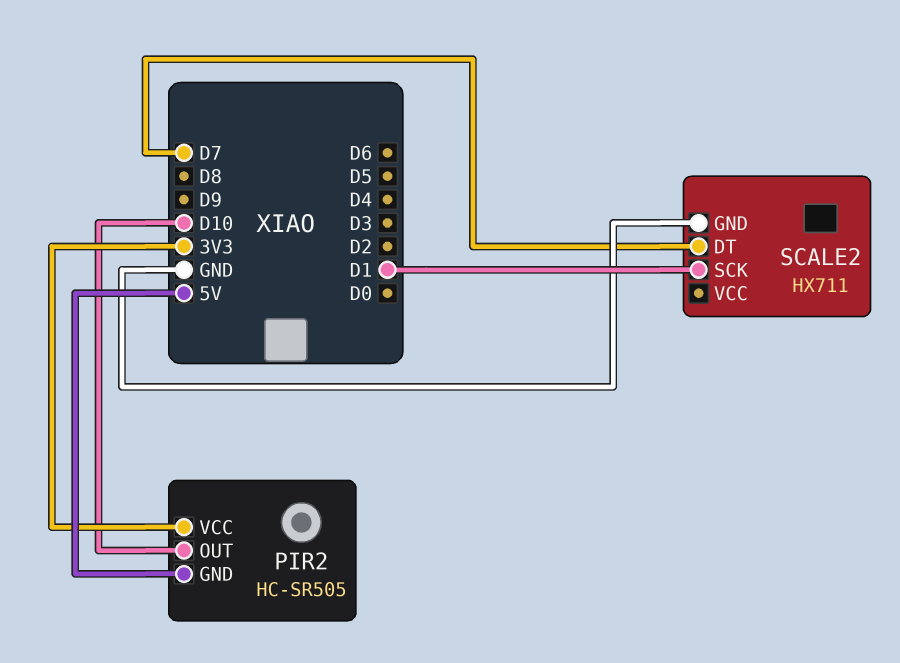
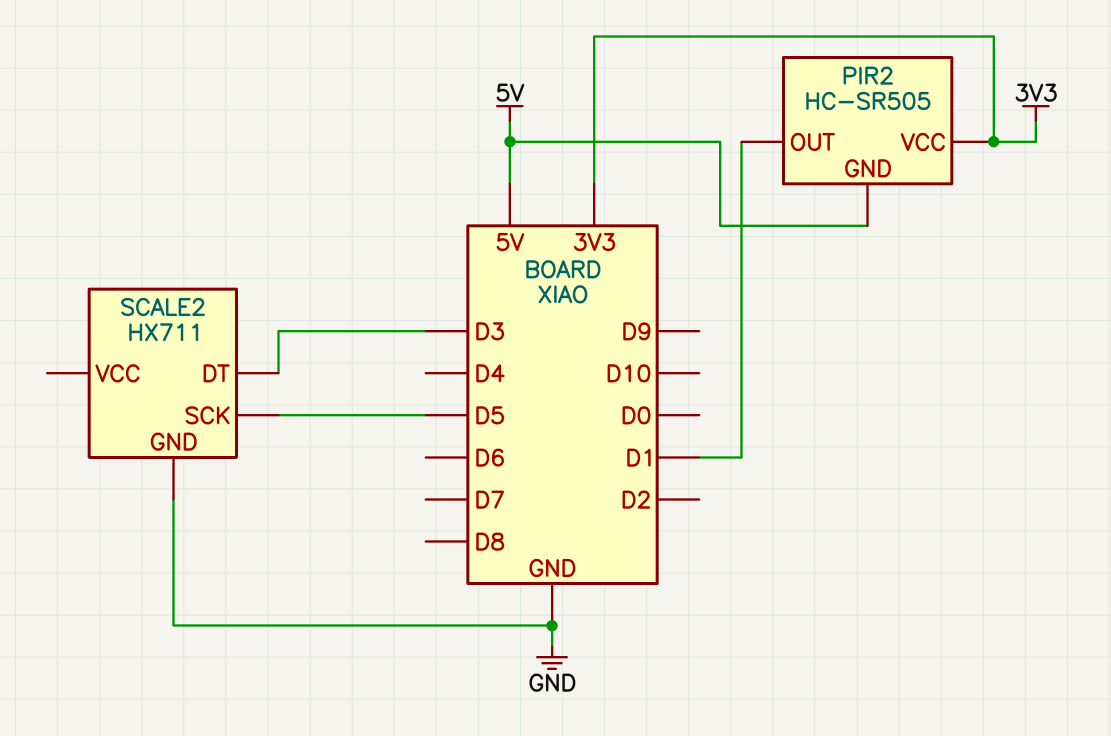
PIR2 pin OUT: D10 -> D1
SCALE2 pin DT: D7 -> D3
SCALE2 pin SCK: D1 -> D5

